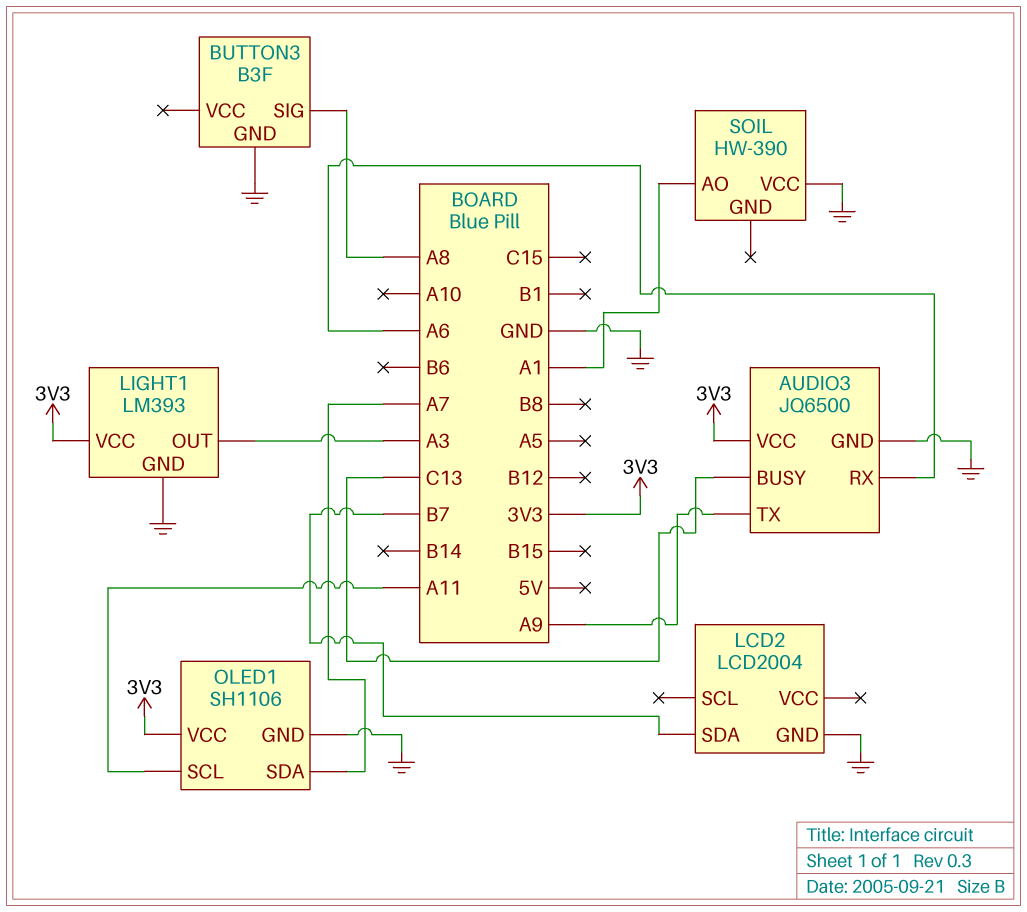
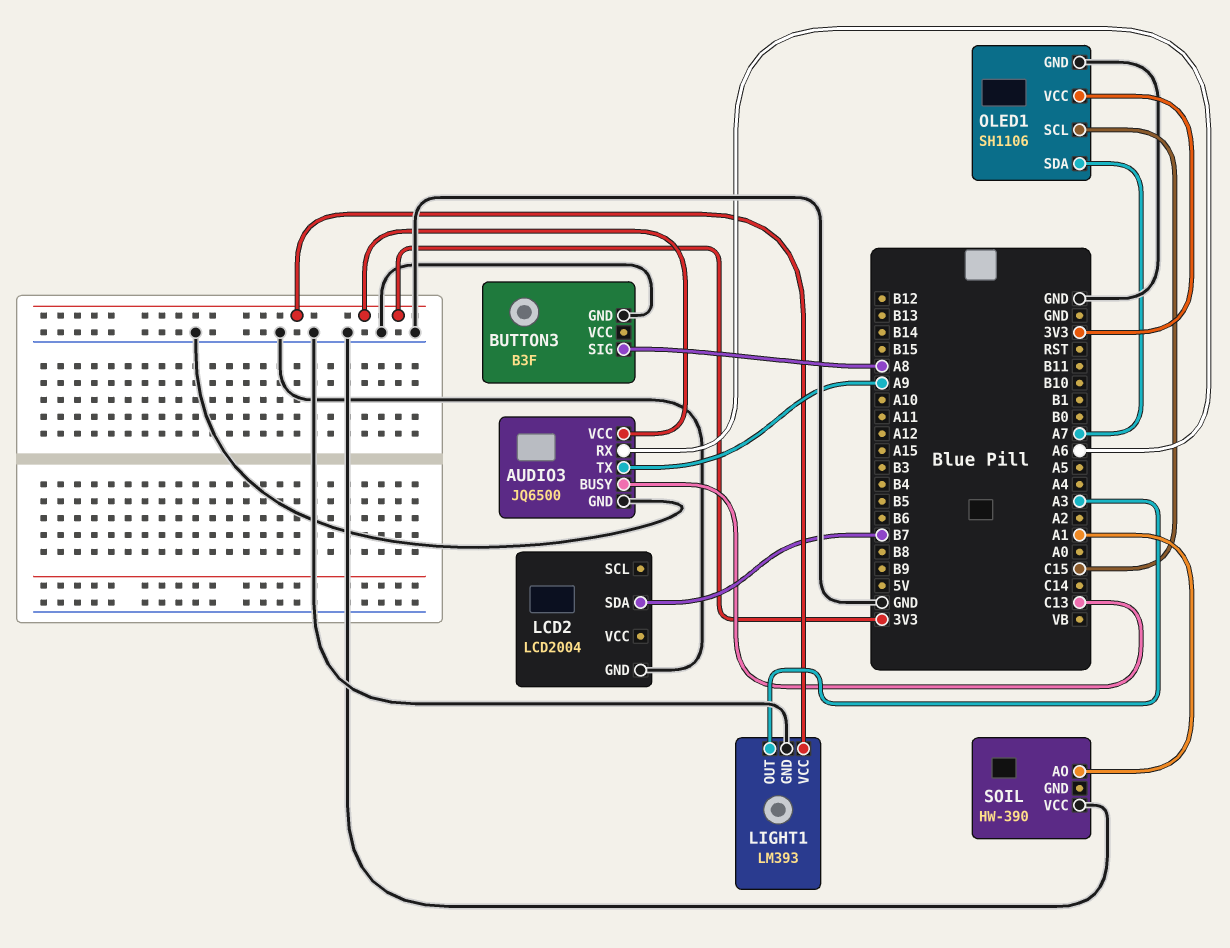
OLED1 pin SCL: A11 -> C15

